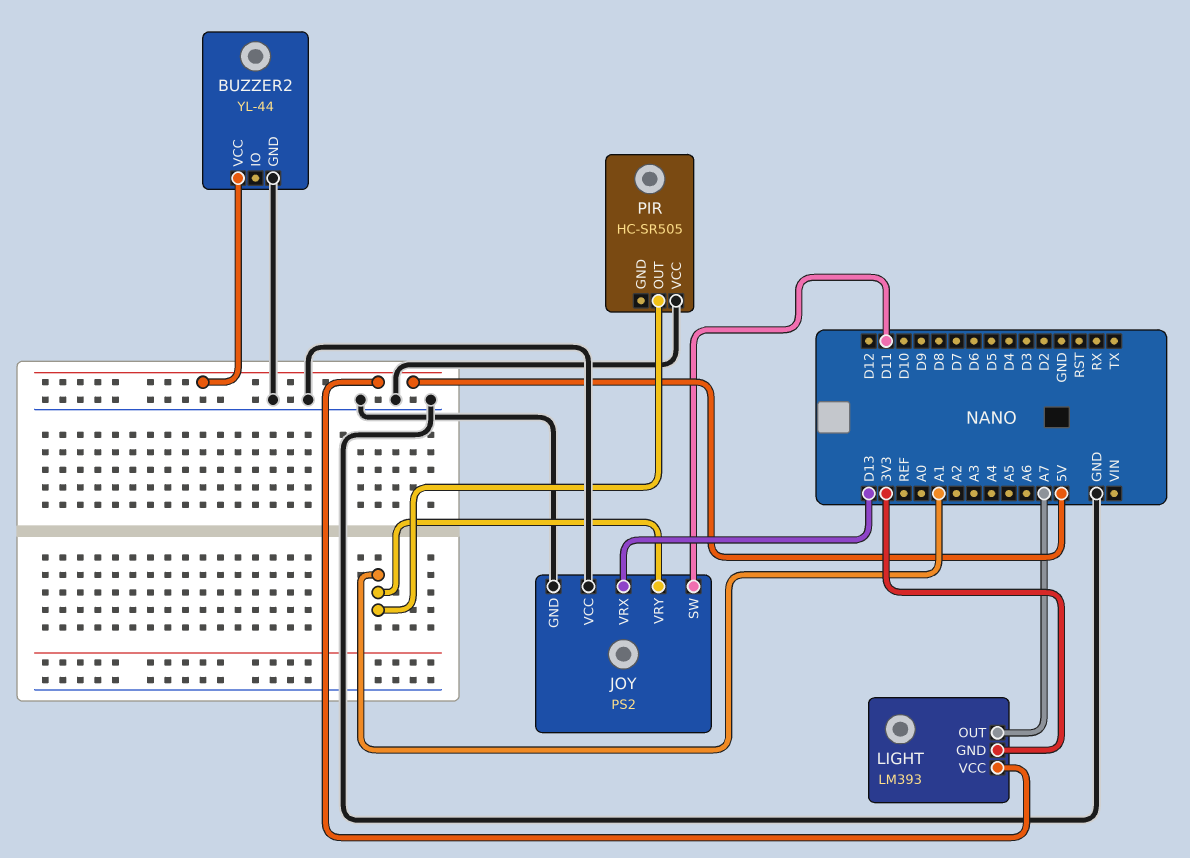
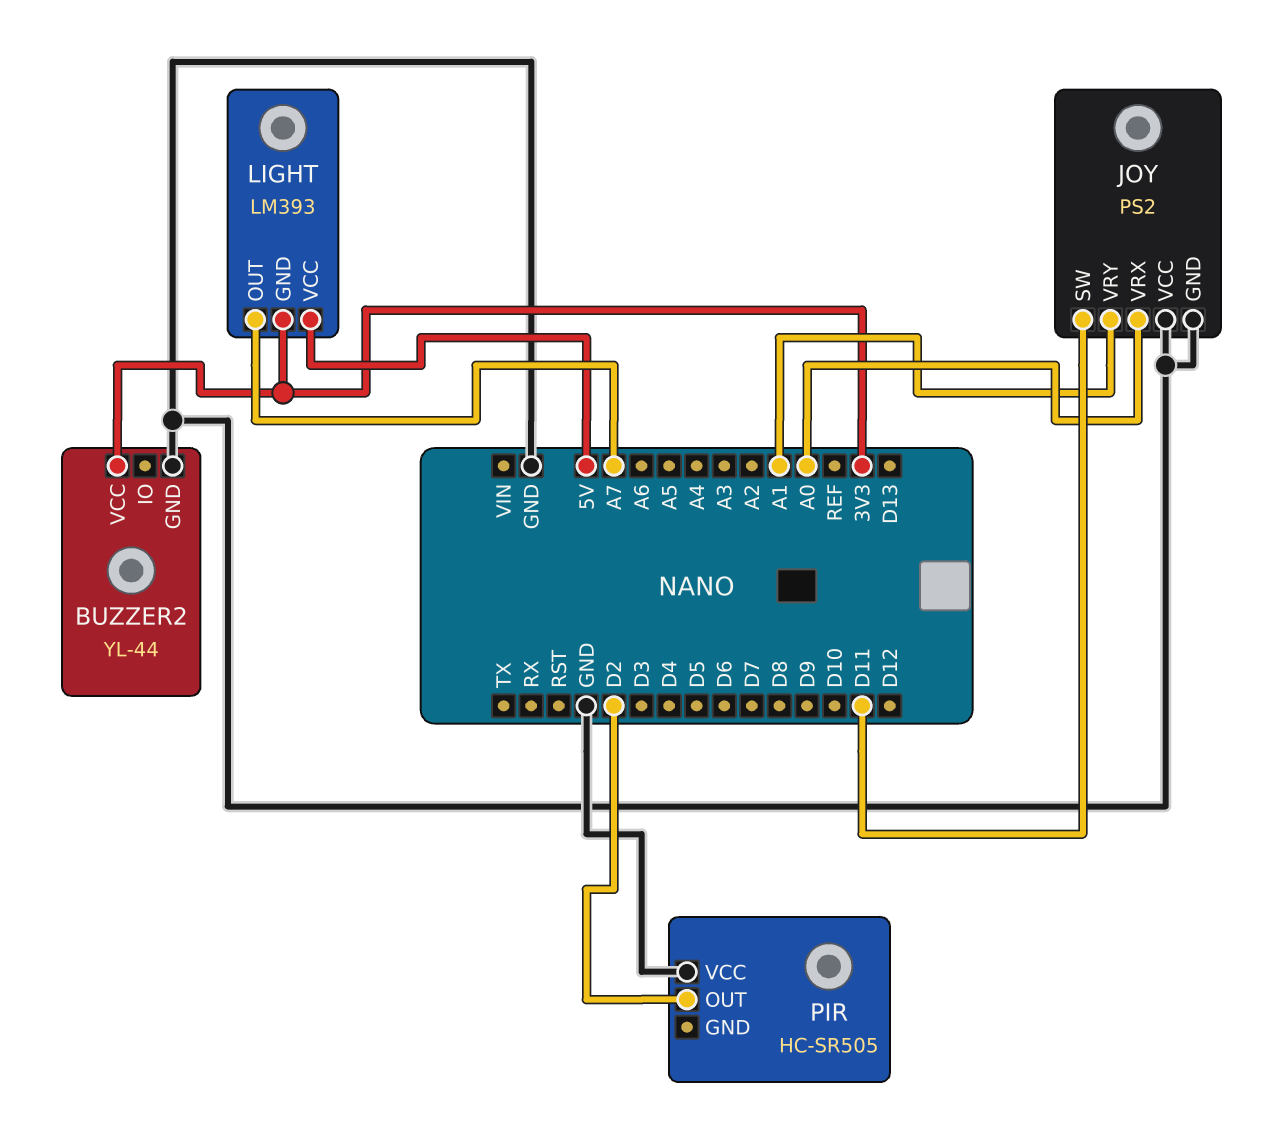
BUZZER2 pin VCC: 5V -> 3V3
JOY pin VRX: D13 -> A0
PIR pin OUT: A1 -> D2

